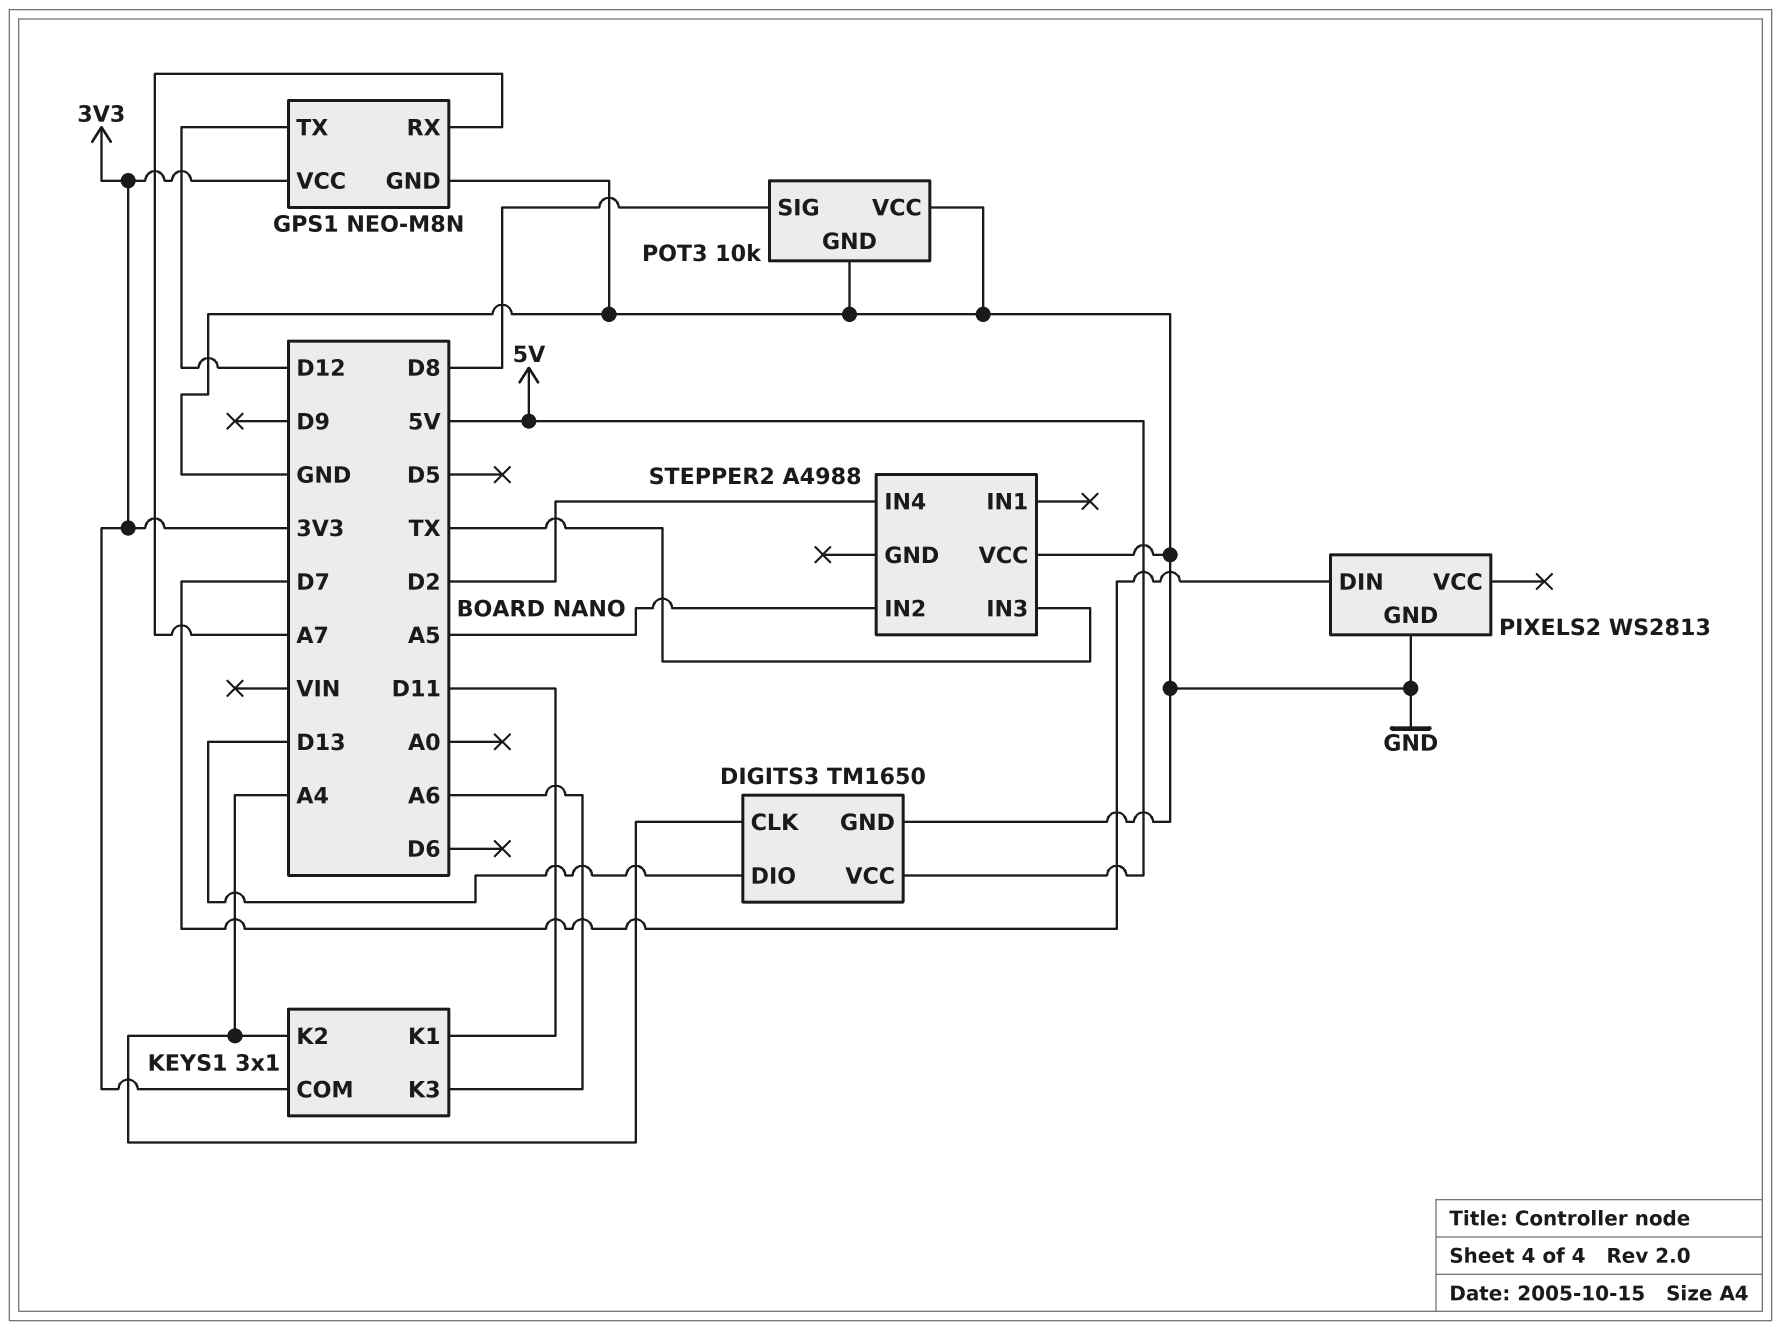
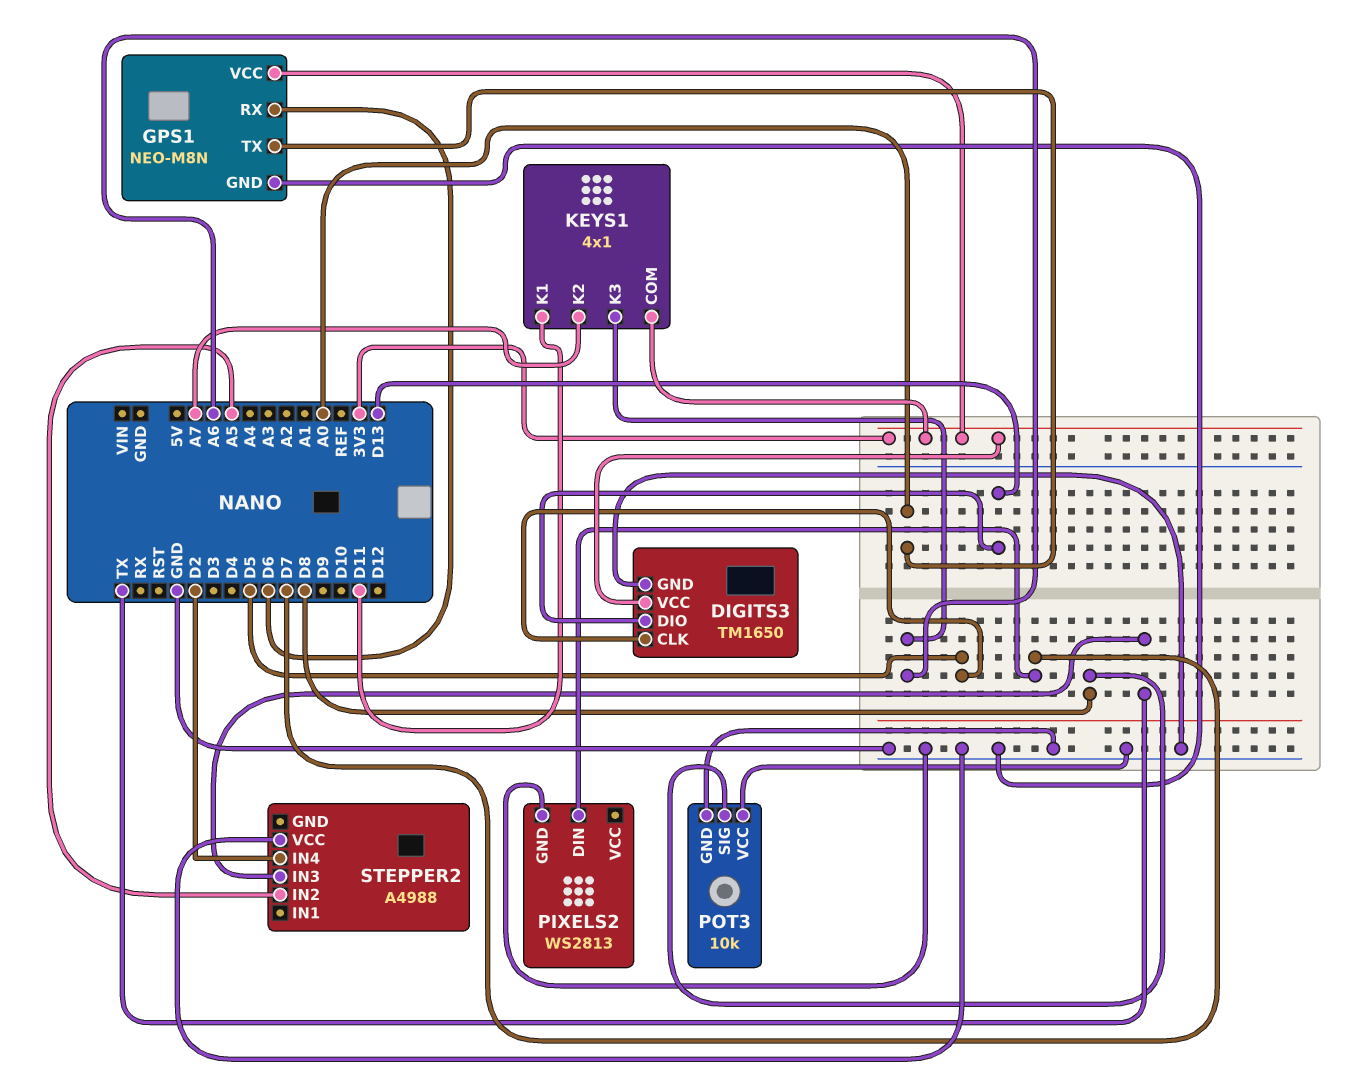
DIGITS3 pin CLK: A4 -> D5
DIGITS3 pin VCC: 5V -> 3V3
GPS1 pin RX: A7 -> D6
GPS1 pin TX: D12 -> A0
KEYS1: 3x1 -> 4x1
KEYS1 pin K2: A4 -> A7

